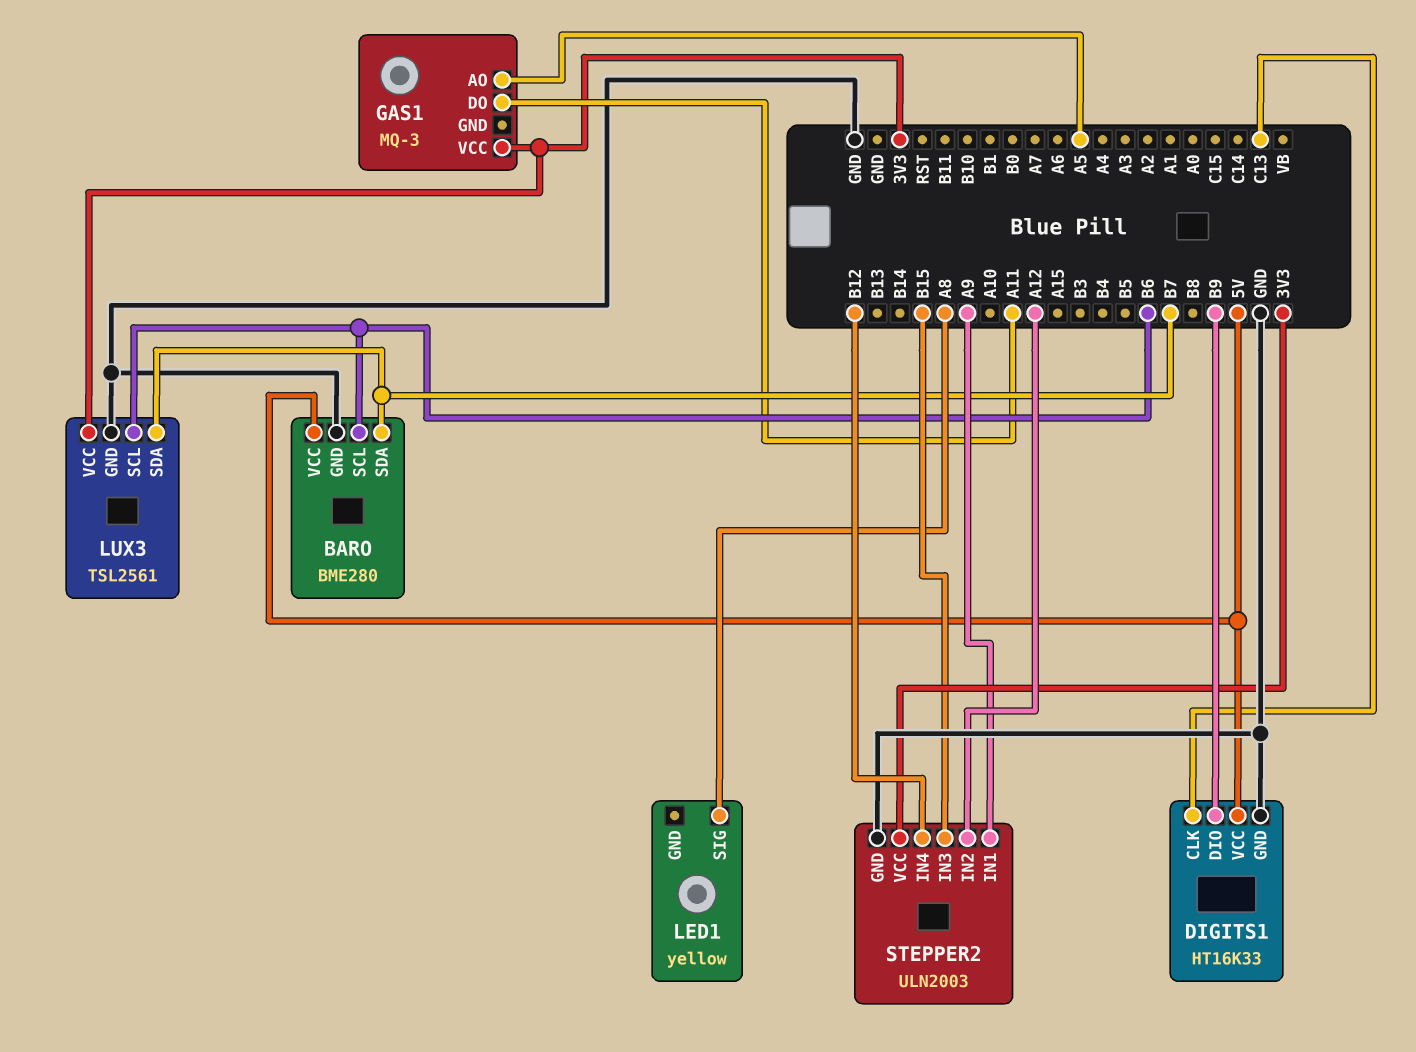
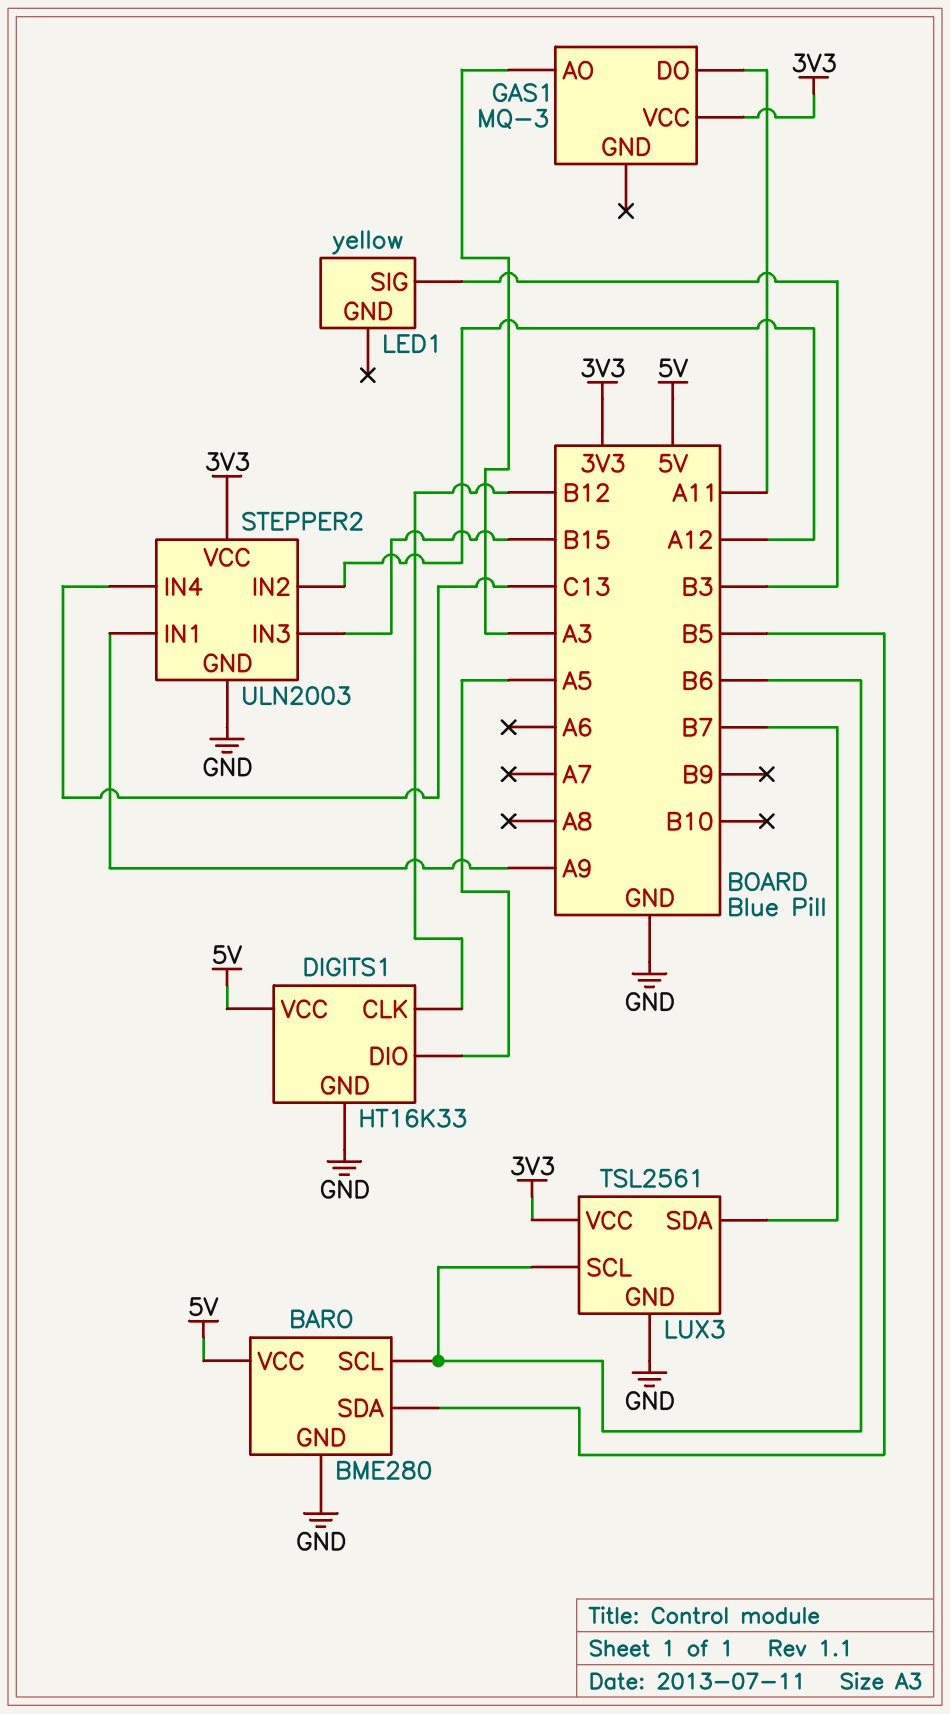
BARO pin SDA: B7 -> B5
DIGITS1 pin CLK: C13 -> B12
DIGITS1 pin DIO: B9 -> A5
GAS1 pin AO: A5 -> A3
LED1 pin SIG: A8 -> B3
STEPPER2 pin IN4: B12 -> C13

